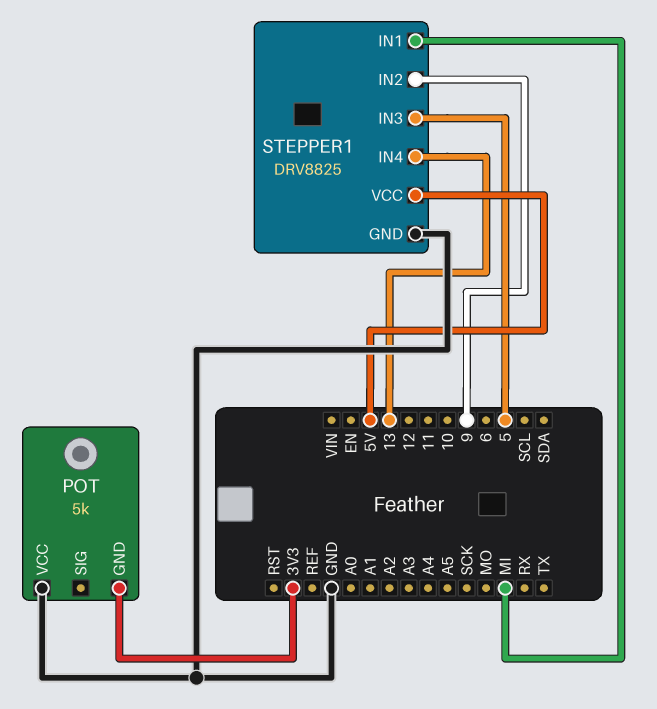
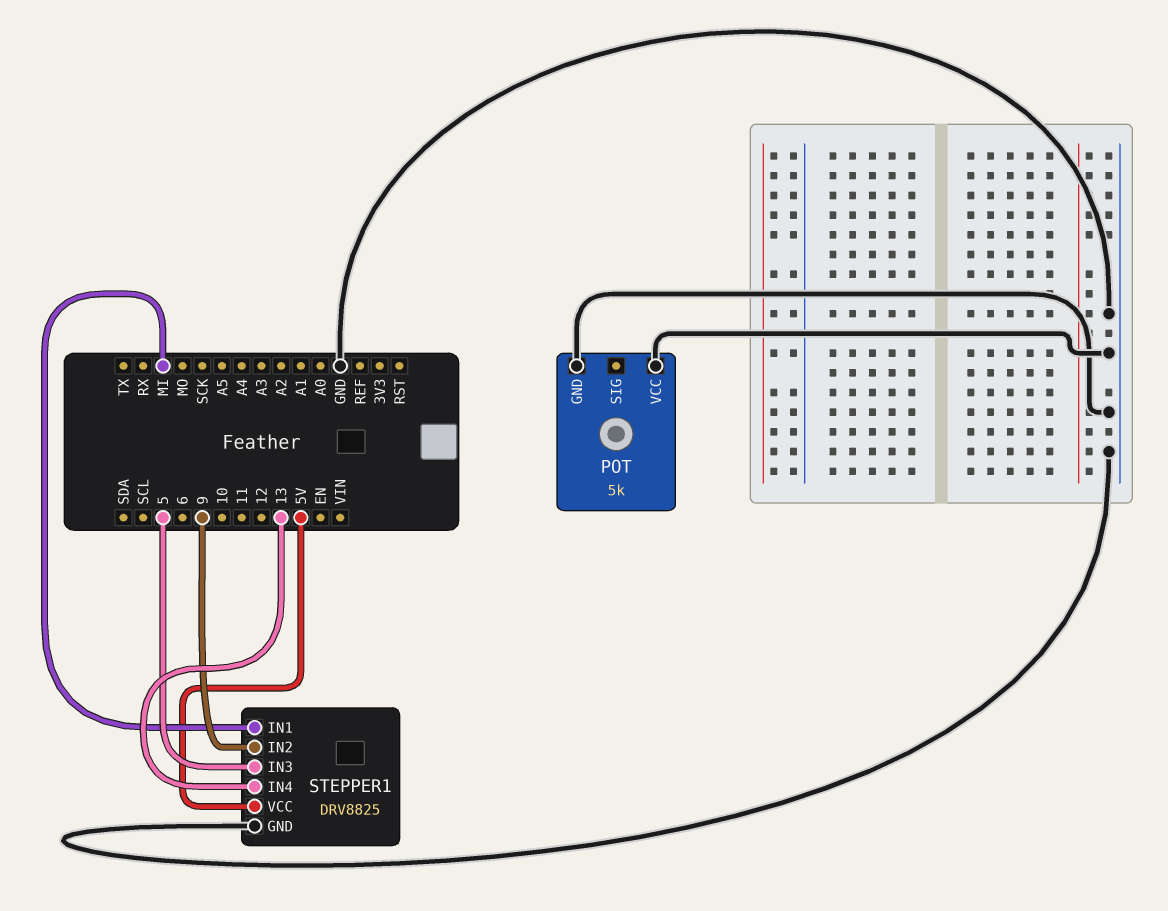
POT pin GND: 3V3 -> GND

